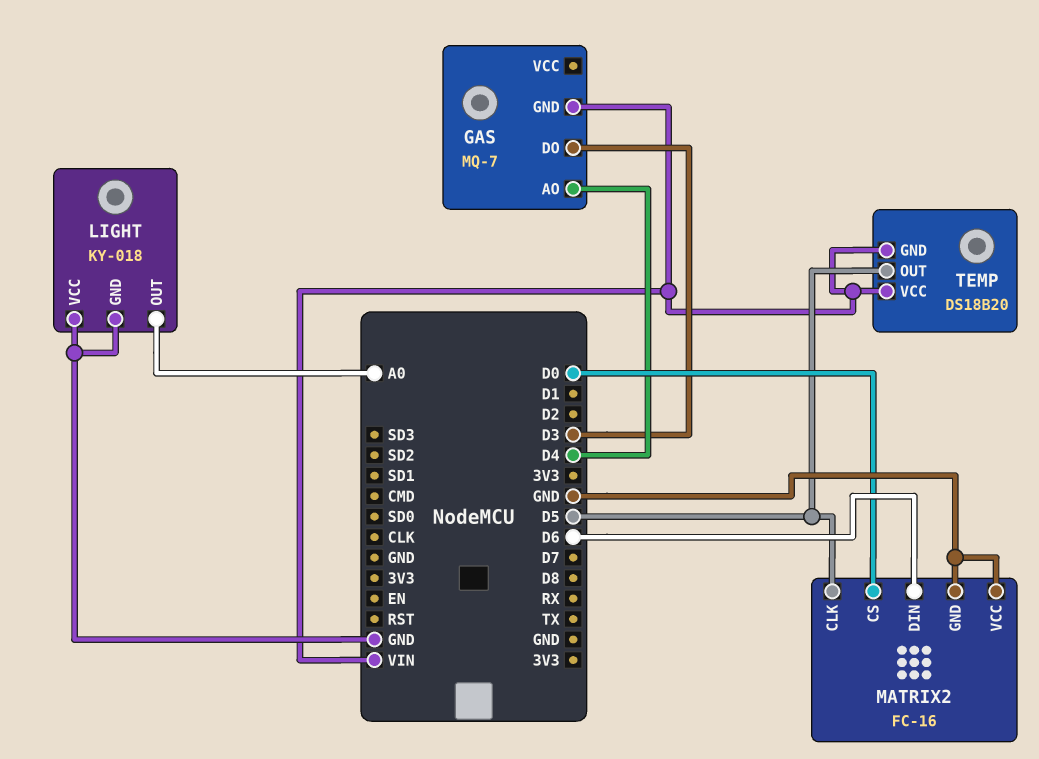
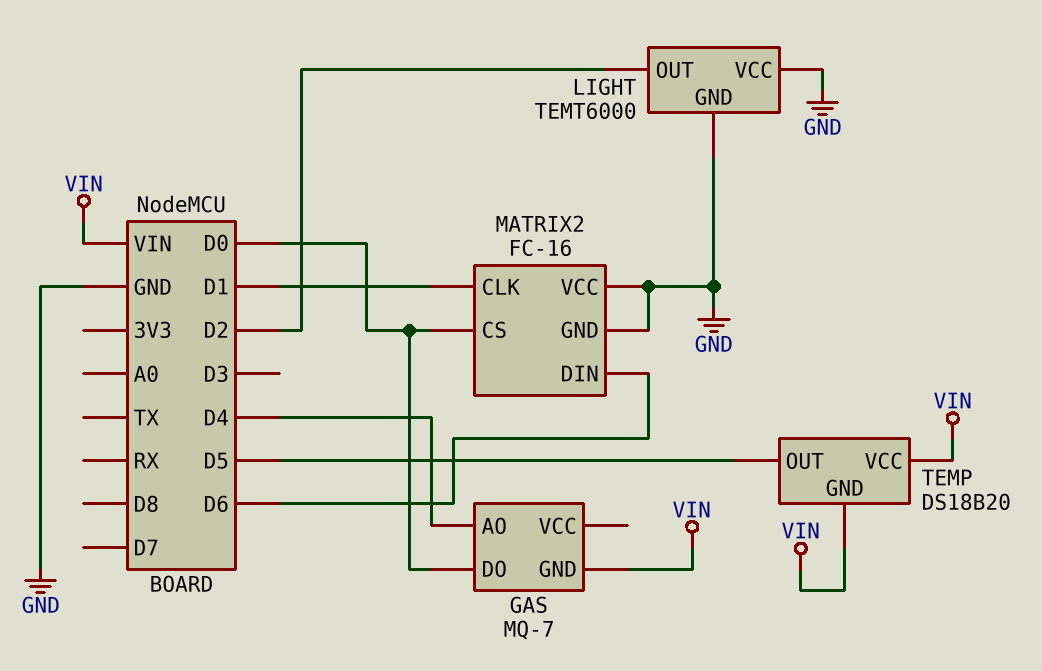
GAS pin DO: D3 -> D0
LIGHT: KY-018 -> TEMT6000
LIGHT pin OUT: A0 -> D2
MATRIX2 pin CLK: D5 -> D1

